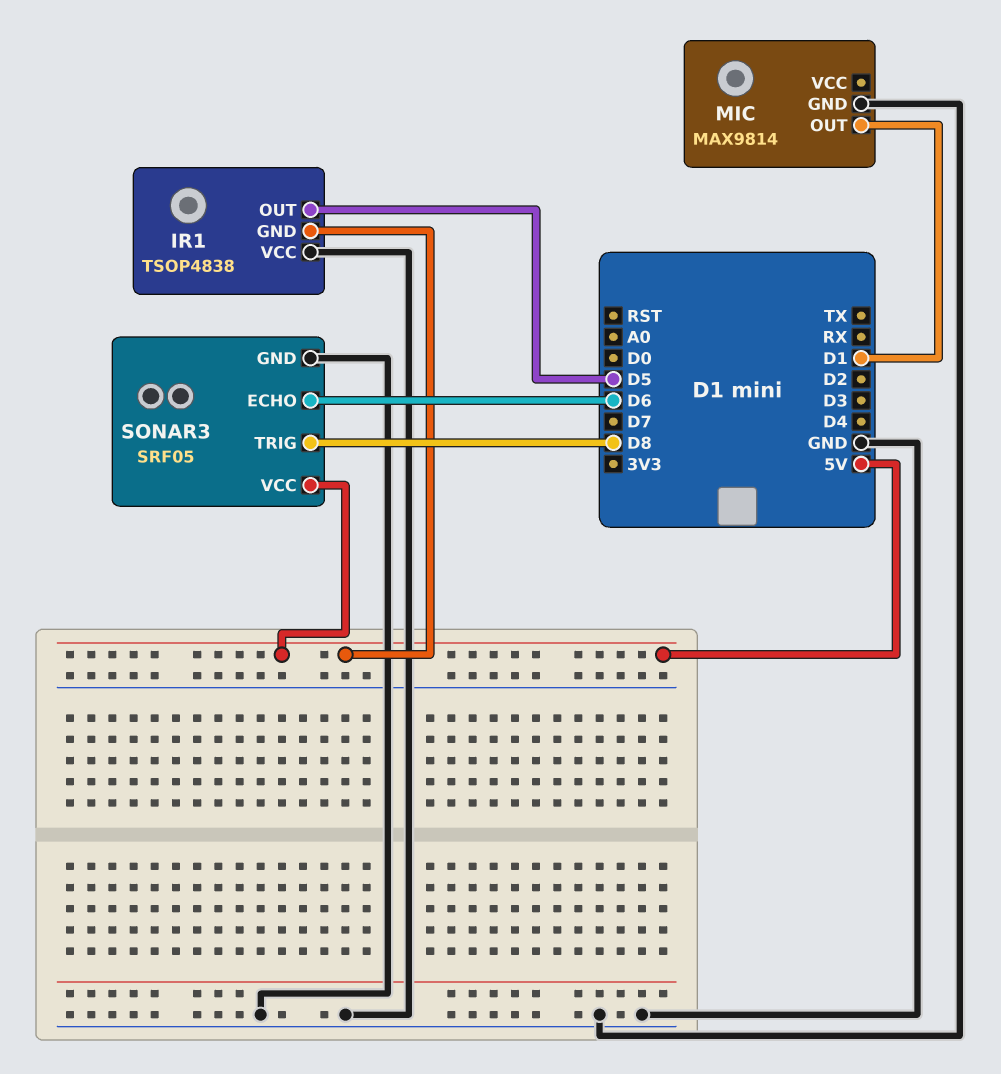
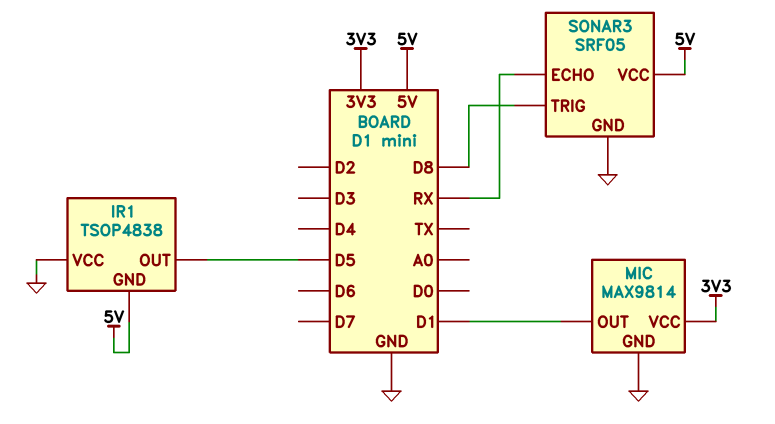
MIC pin VCC: none -> 3V3
SONAR3 pin ECHO: D6 -> RX

